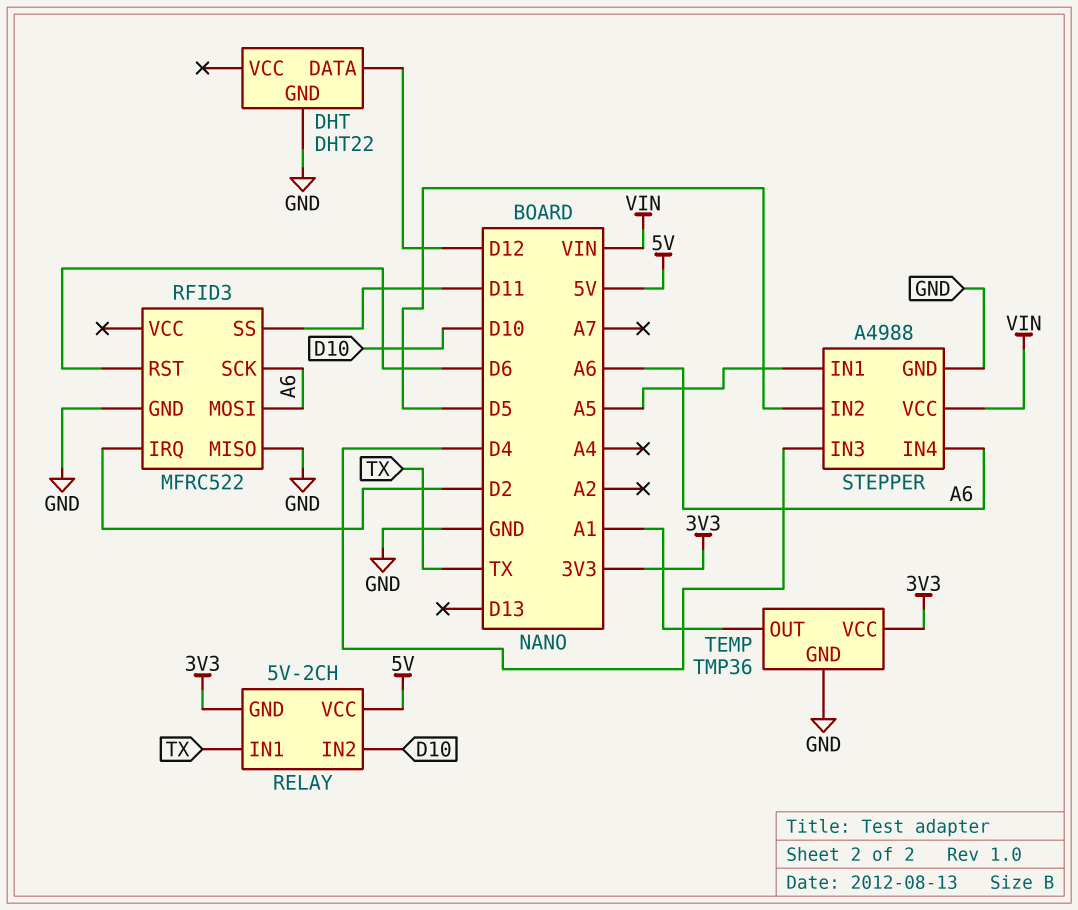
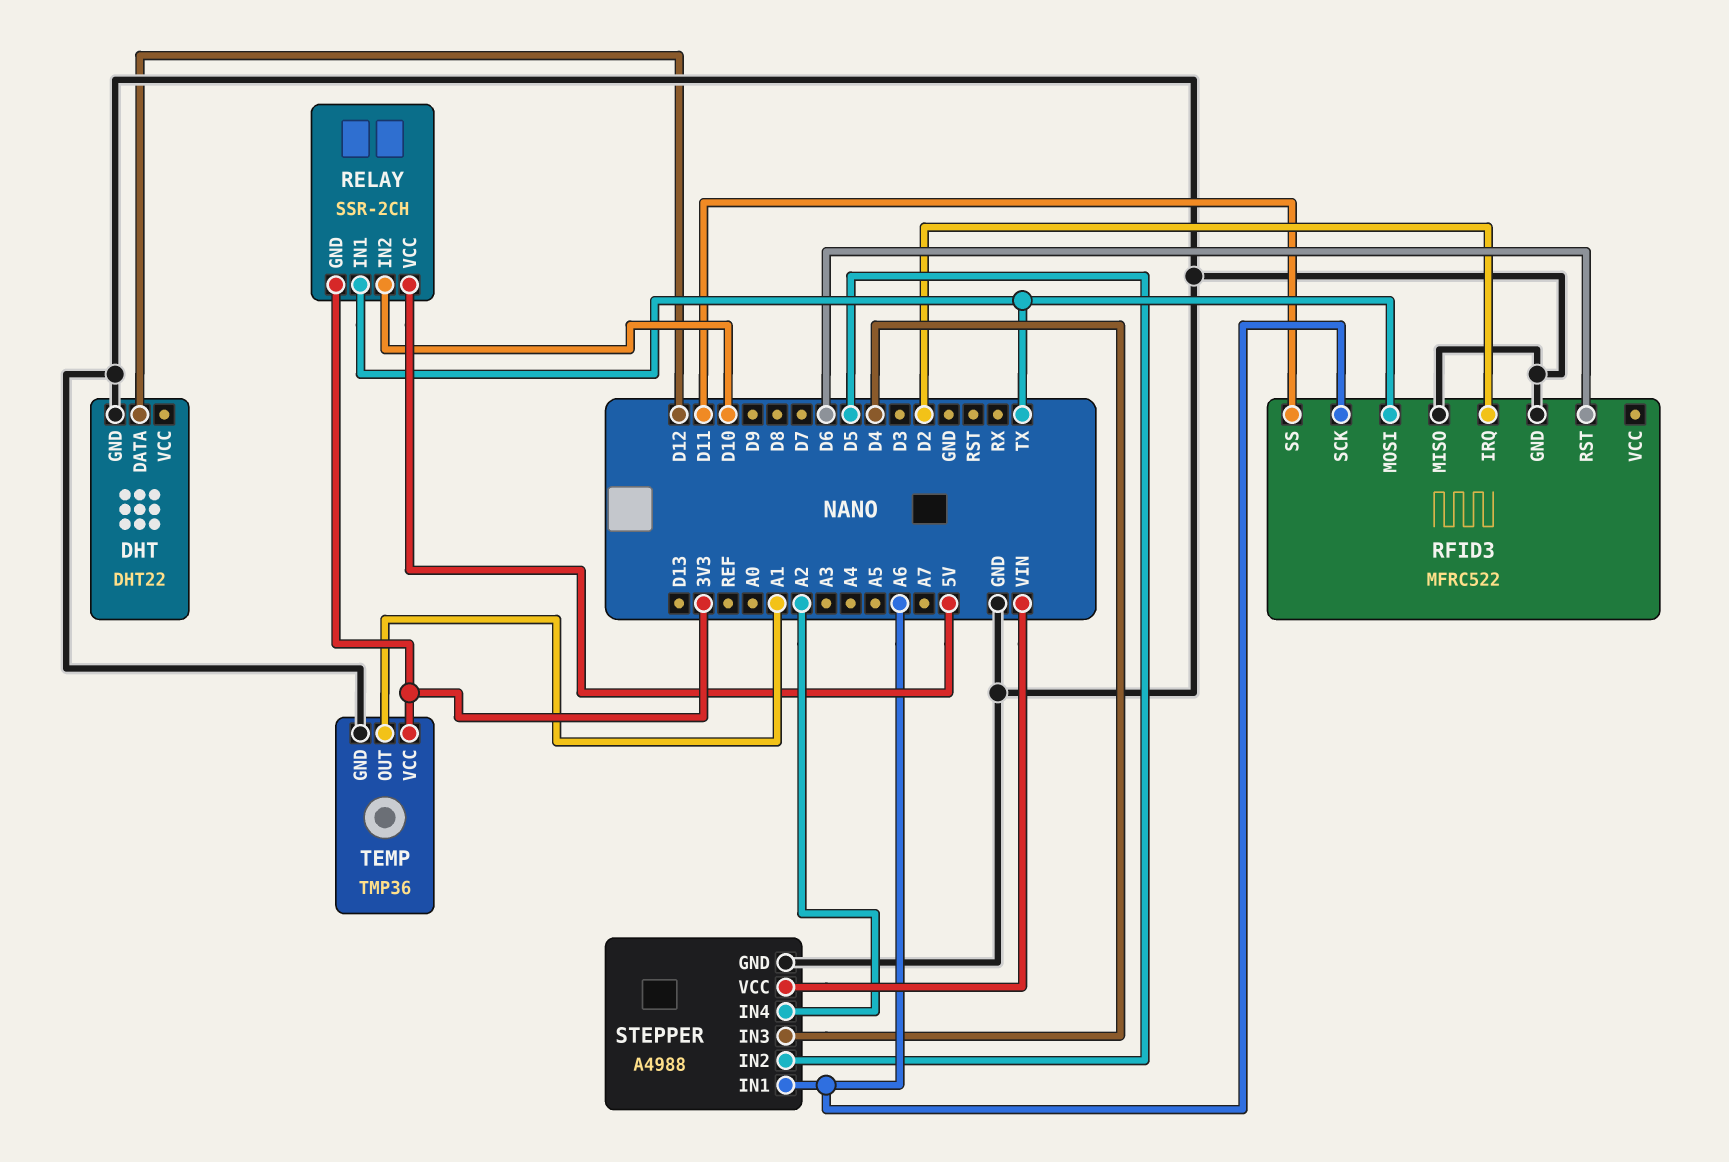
RELAY: 5V-2CH -> SSR-2CH
RFID3 pin MOSI: A6 -> TX
STEPPER pin IN1: A5 -> A6
STEPPER pin IN4: A6 -> A2

